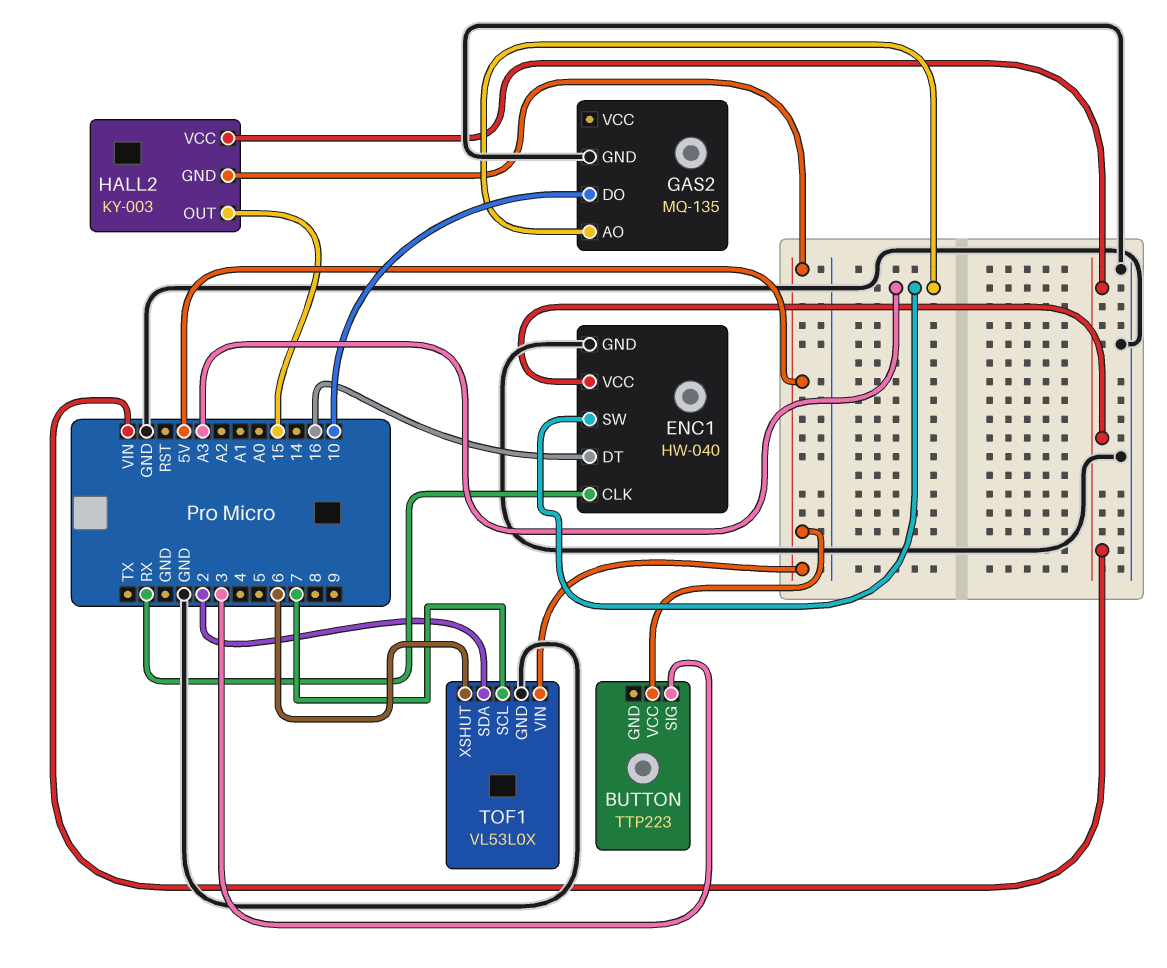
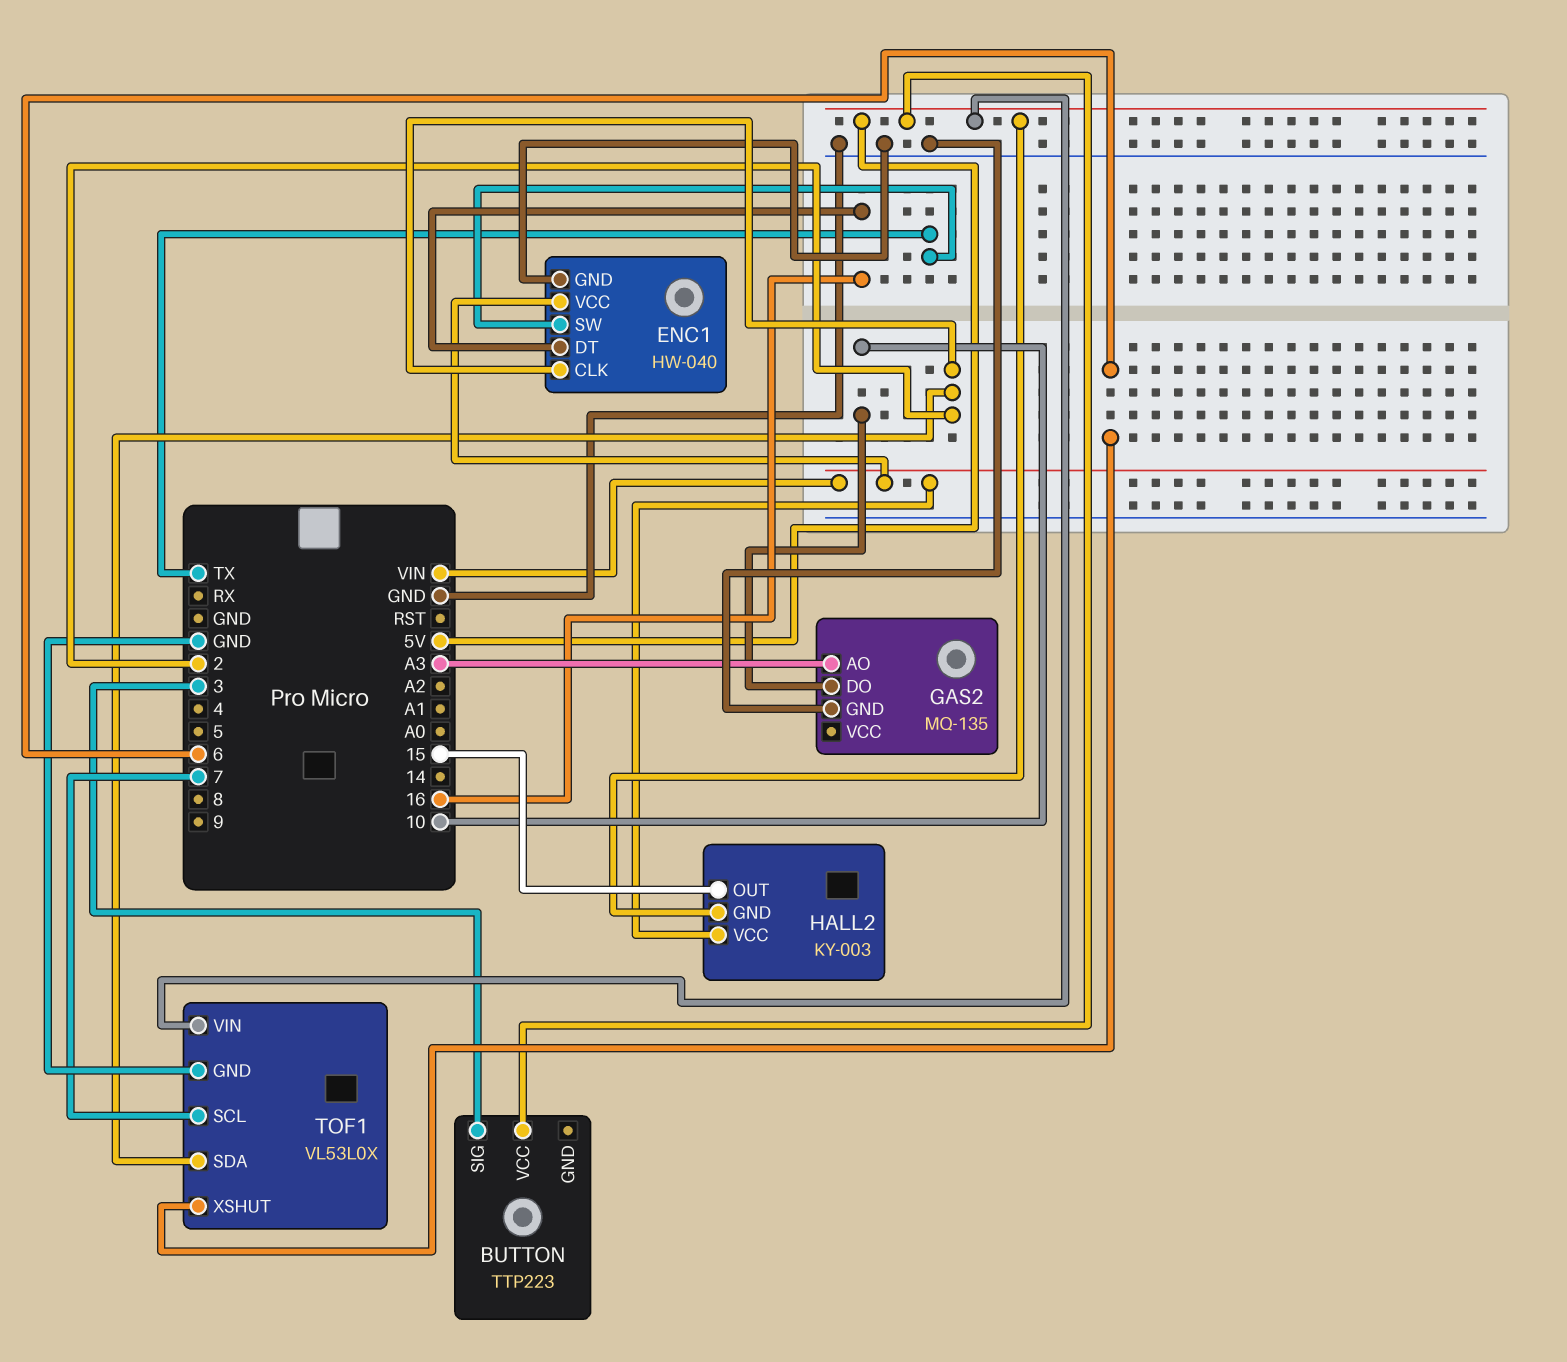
ENC1 pin CLK: RX -> 2
ENC1 pin SW: A3 -> TX

